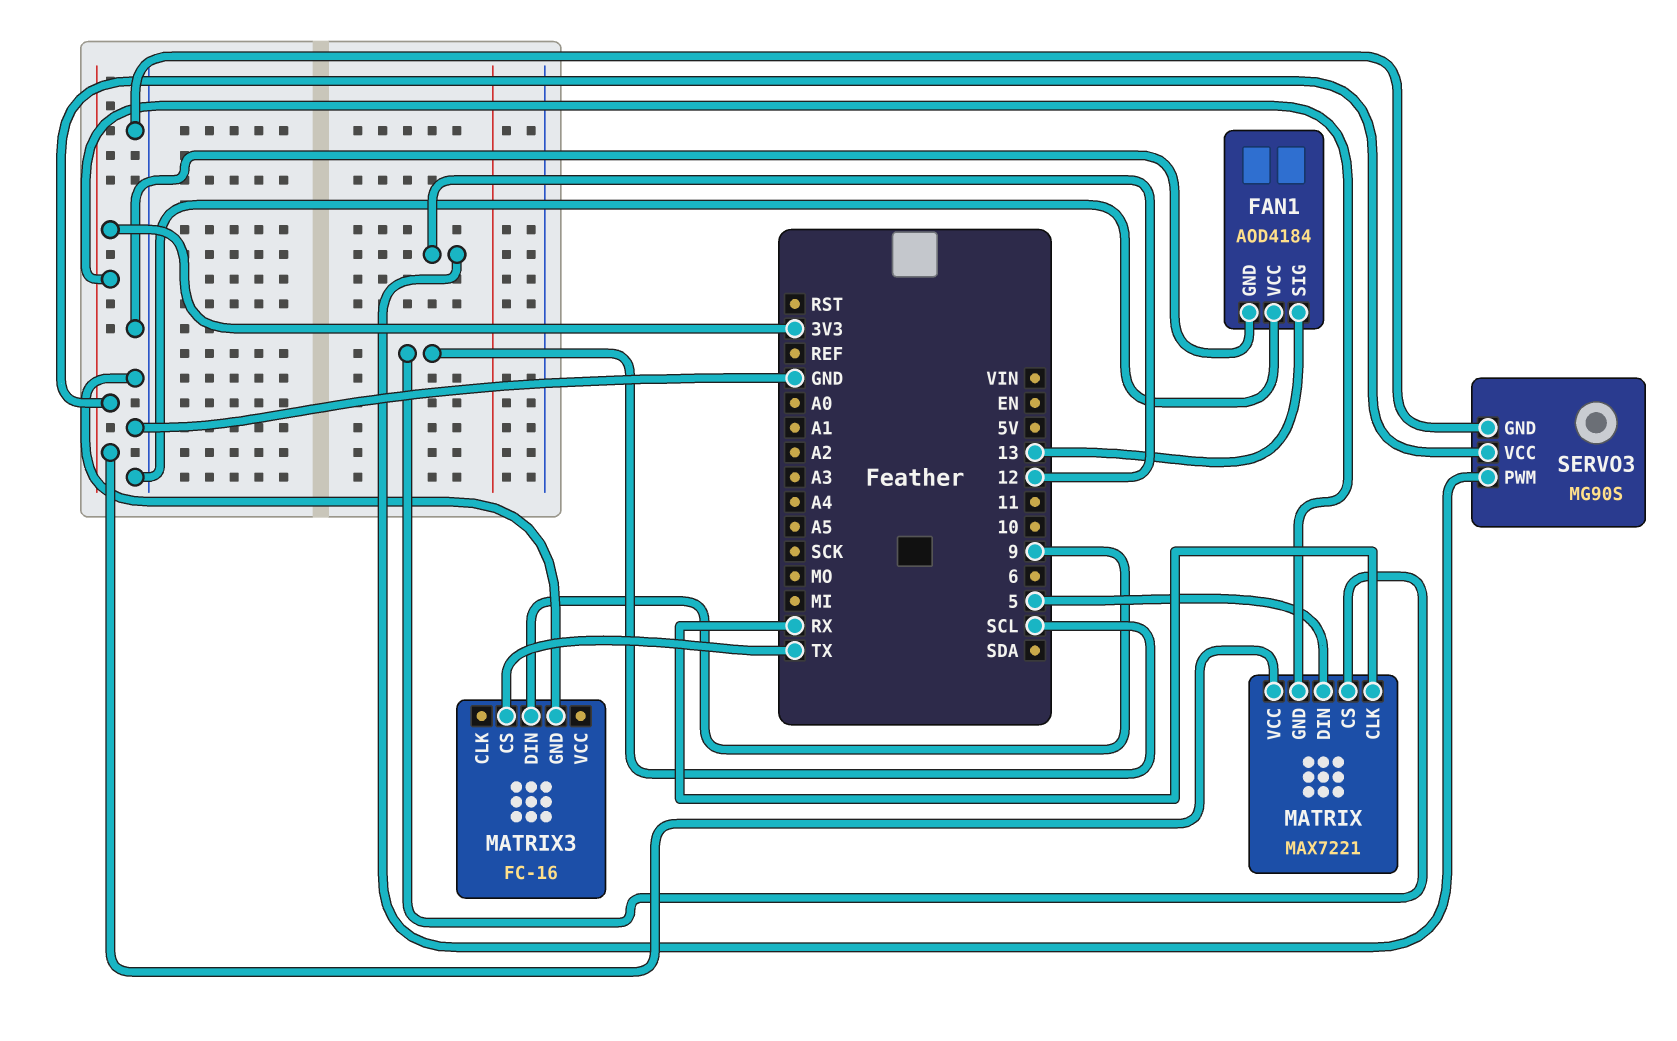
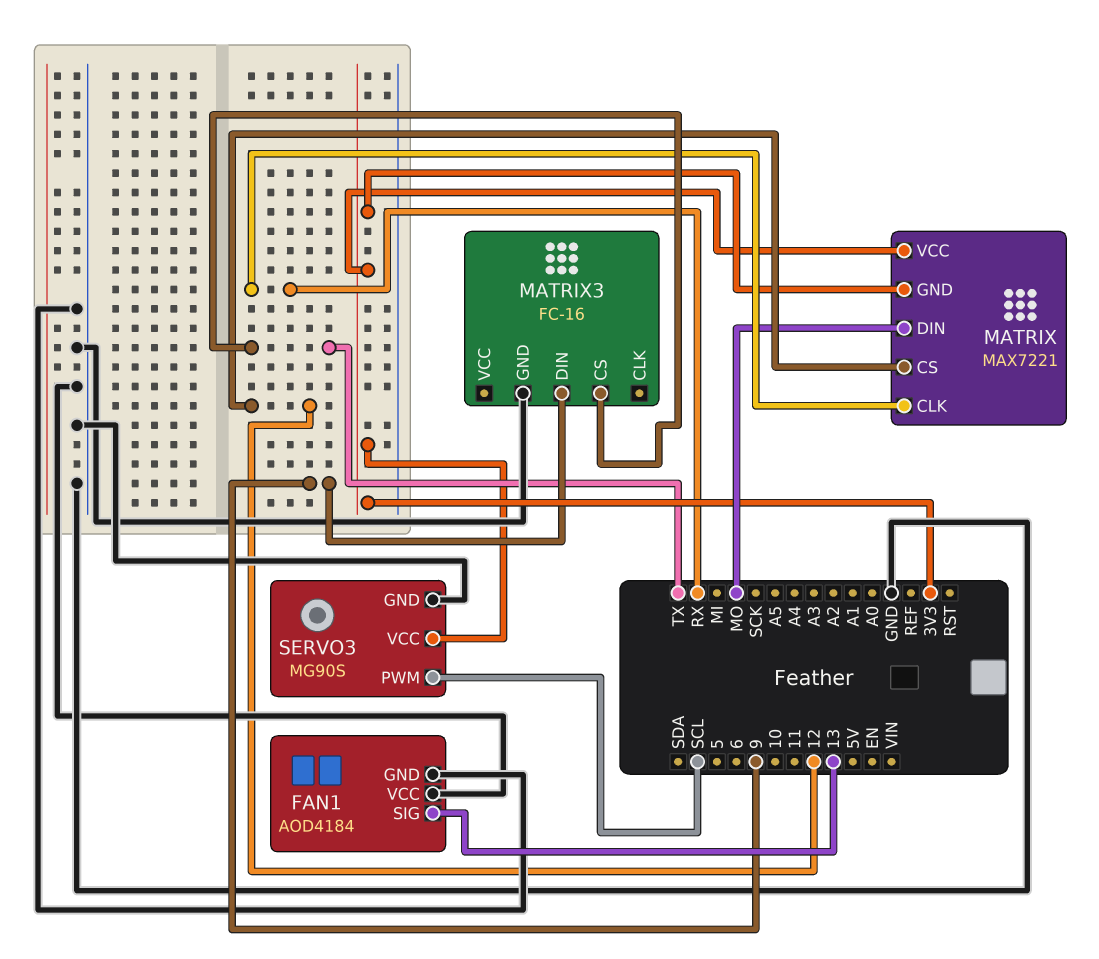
MATRIX pin CS: SCL -> 12
MATRIX pin DIN: 5 -> MO
SERVO3 pin PWM: 12 -> SCL

